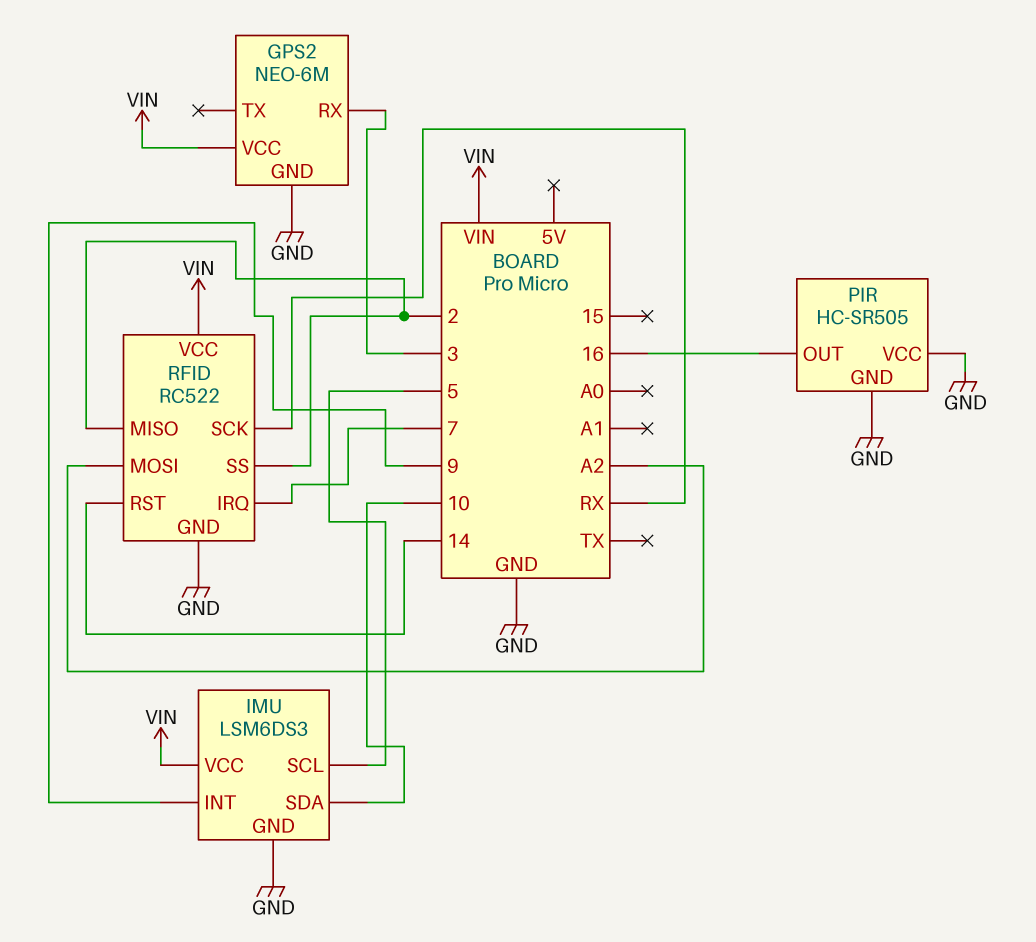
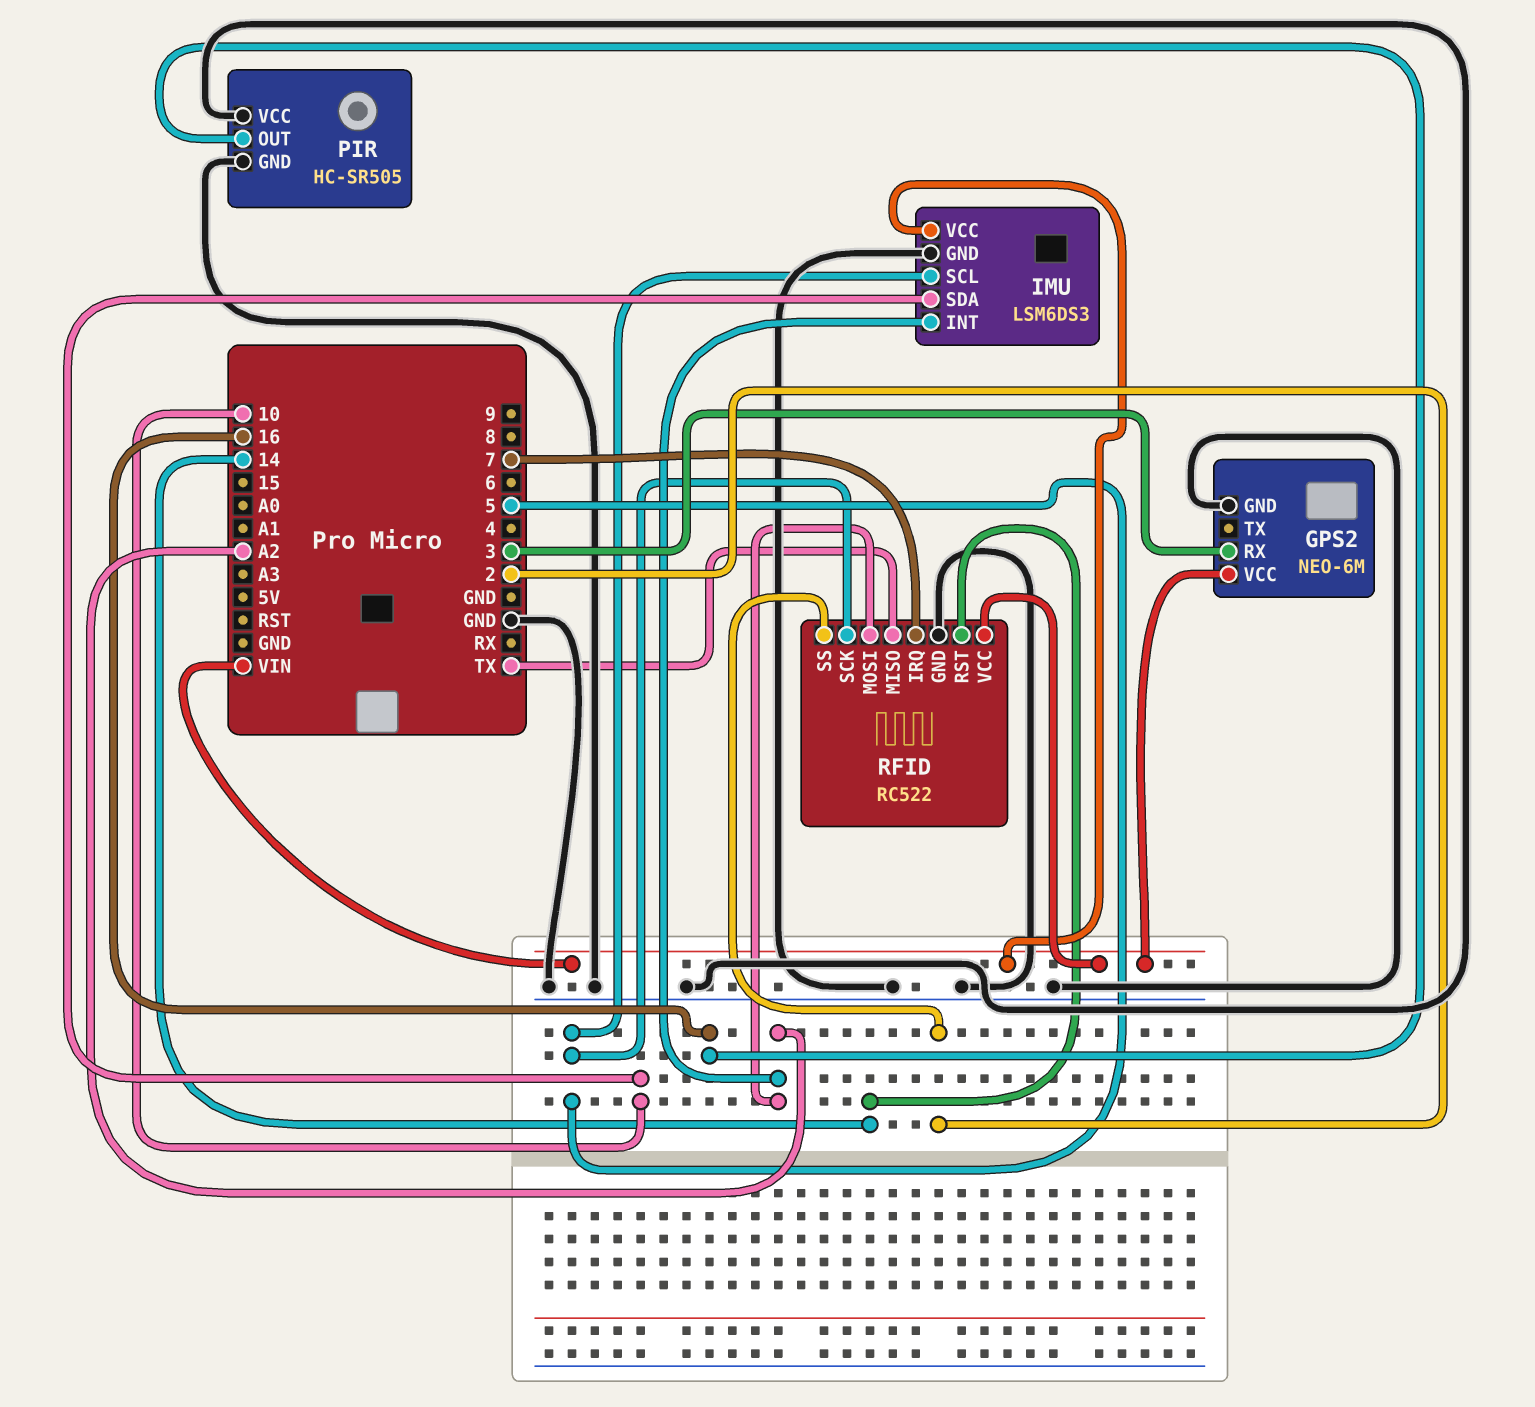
IMU pin INT: 9 -> A2
RFID pin MISO: 2 -> TX
RFID pin SCK: RX -> 5

